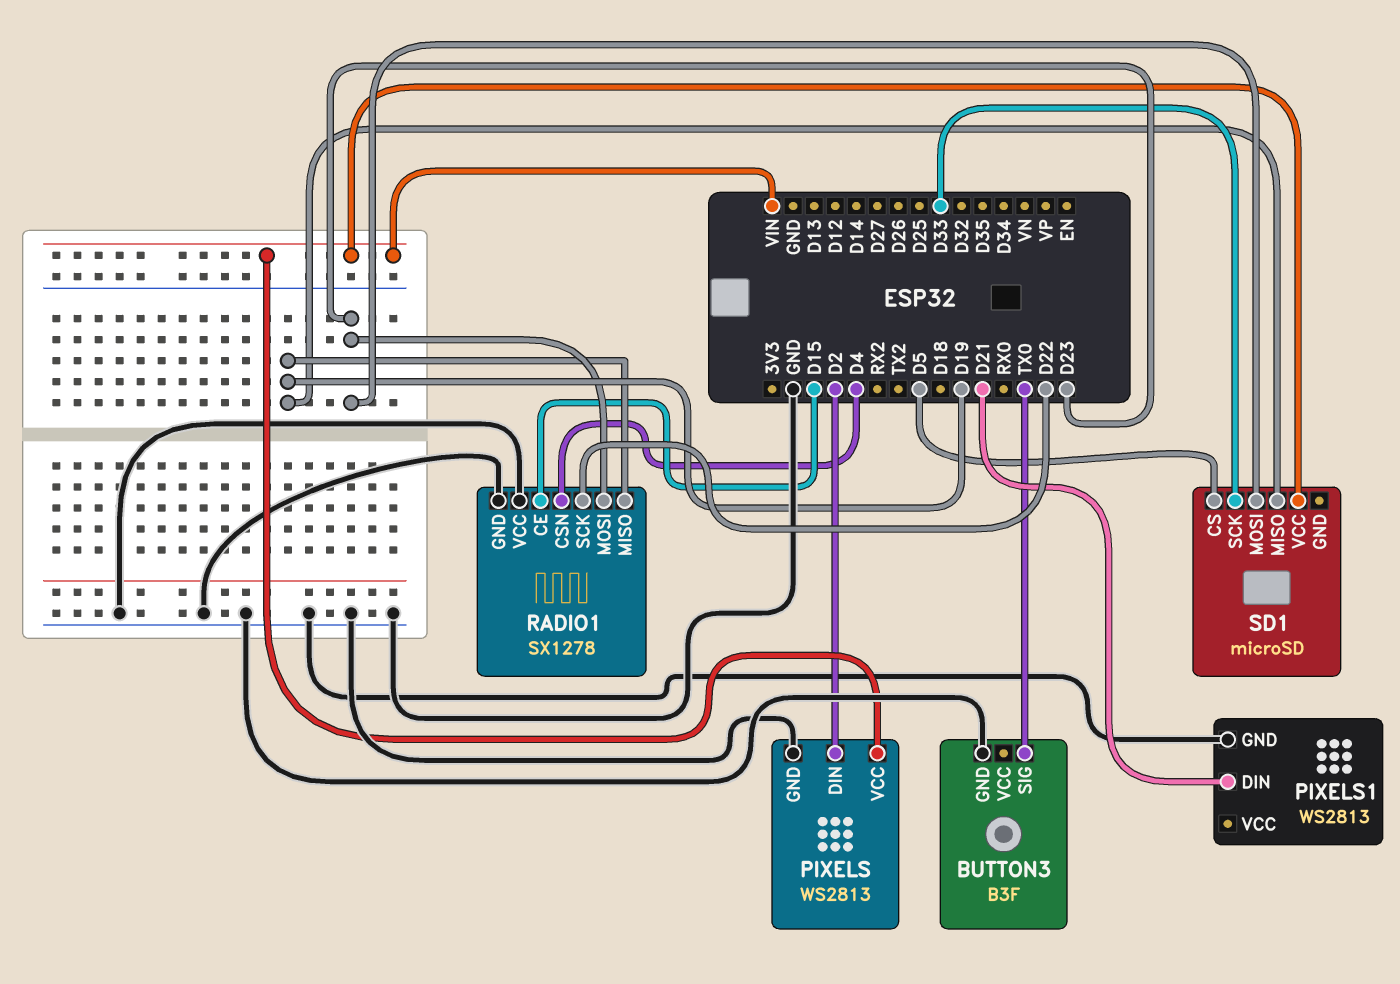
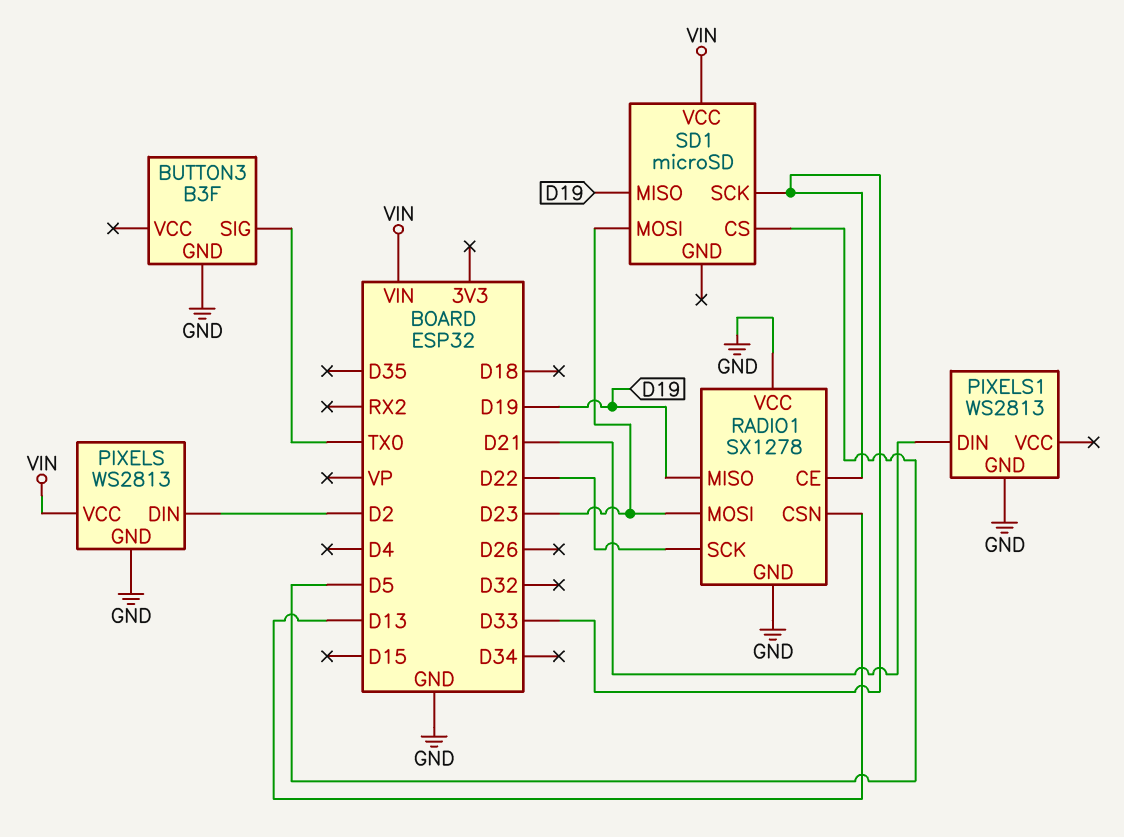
RADIO1 pin CE: D15 -> D33
RADIO1 pin CSN: D4 -> D13

